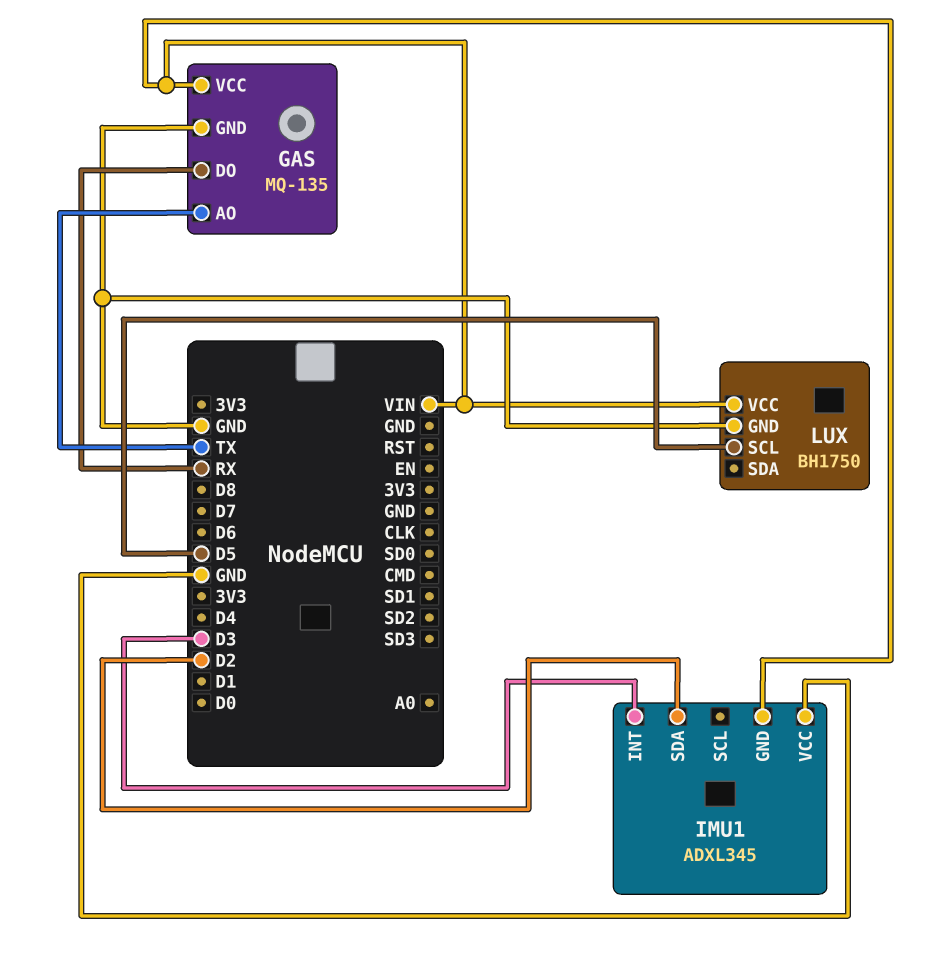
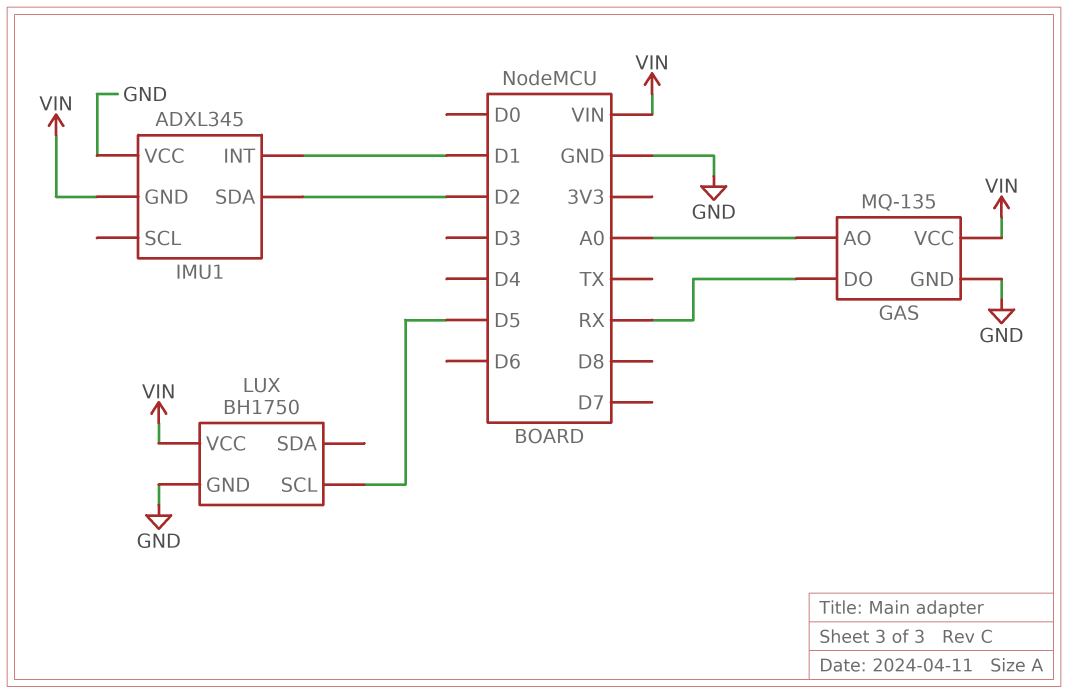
GAS pin AO: TX -> A0
IMU1 pin INT: D3 -> D1

